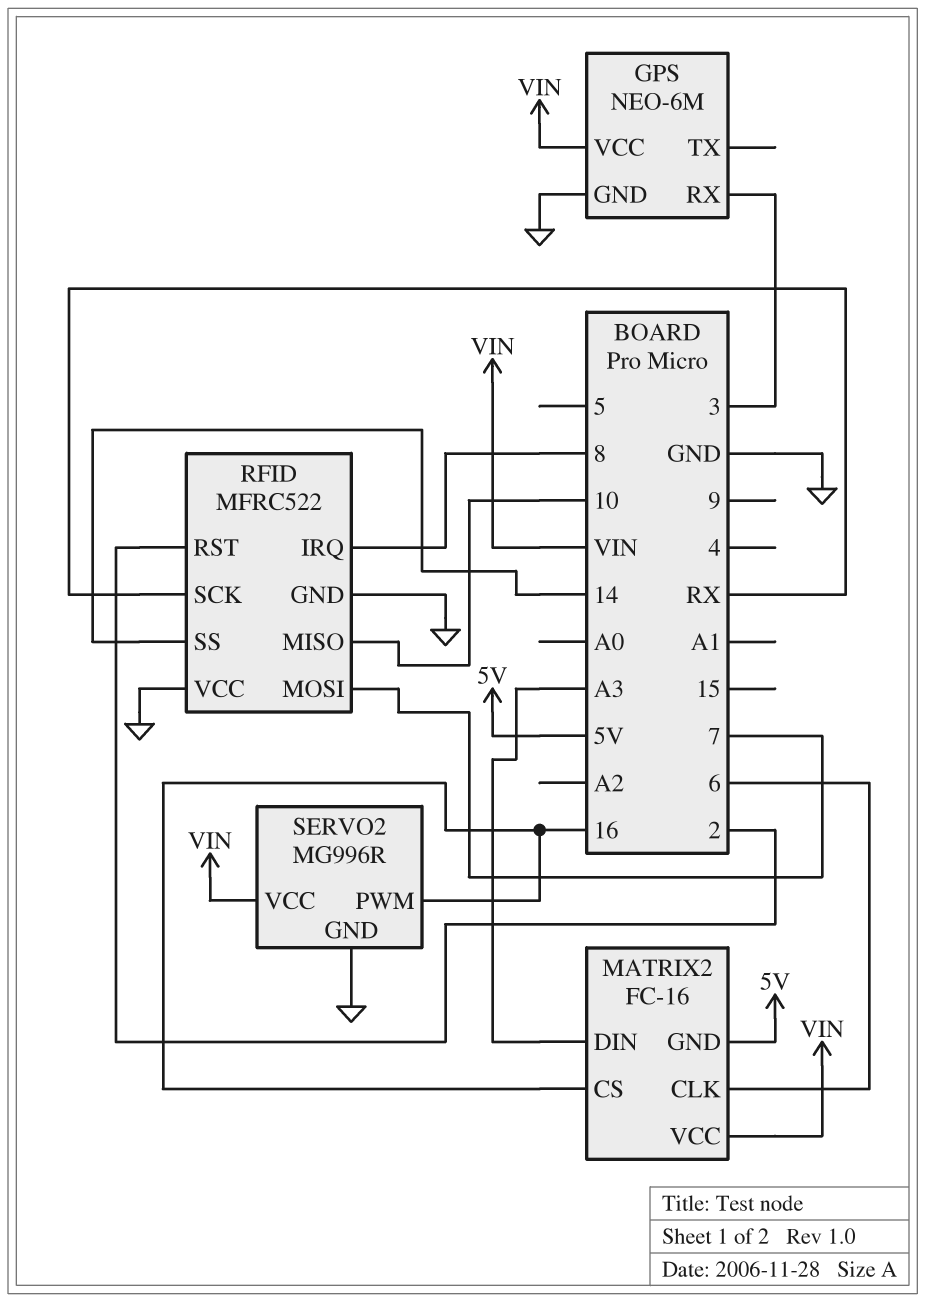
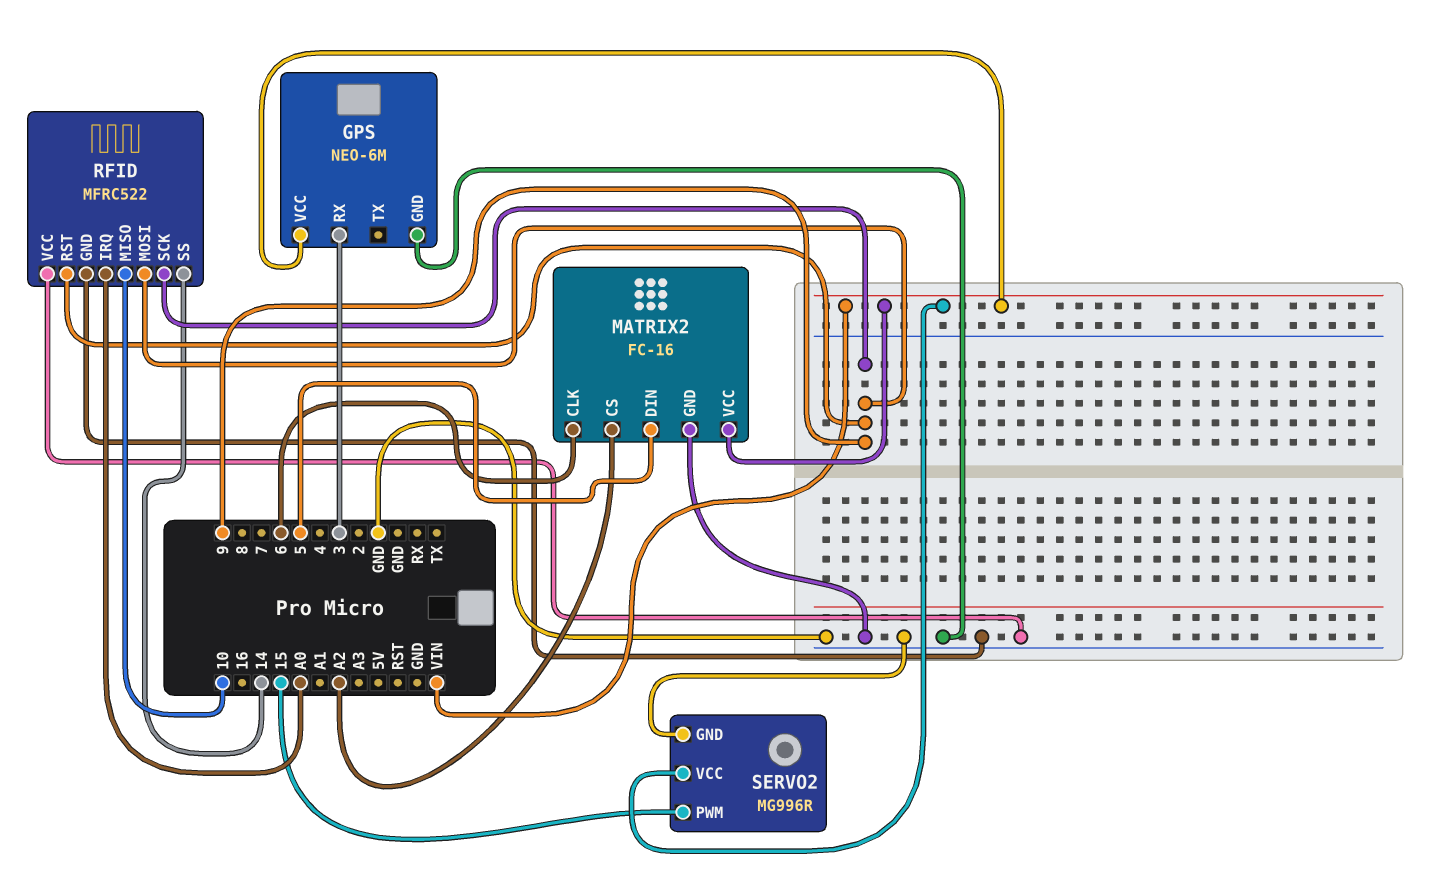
MATRIX2 pin CS: 16 -> A2
MATRIX2 pin DIN: A3 -> 5
MATRIX2 pin GND: 5V -> GND
RFID pin IRQ: 8 -> A0
RFID pin MOSI: 7 -> 9
RFID pin RST: 2 -> 9
RFID pin SCK: RX -> 9
SERVO2 pin PWM: 16 -> 15

